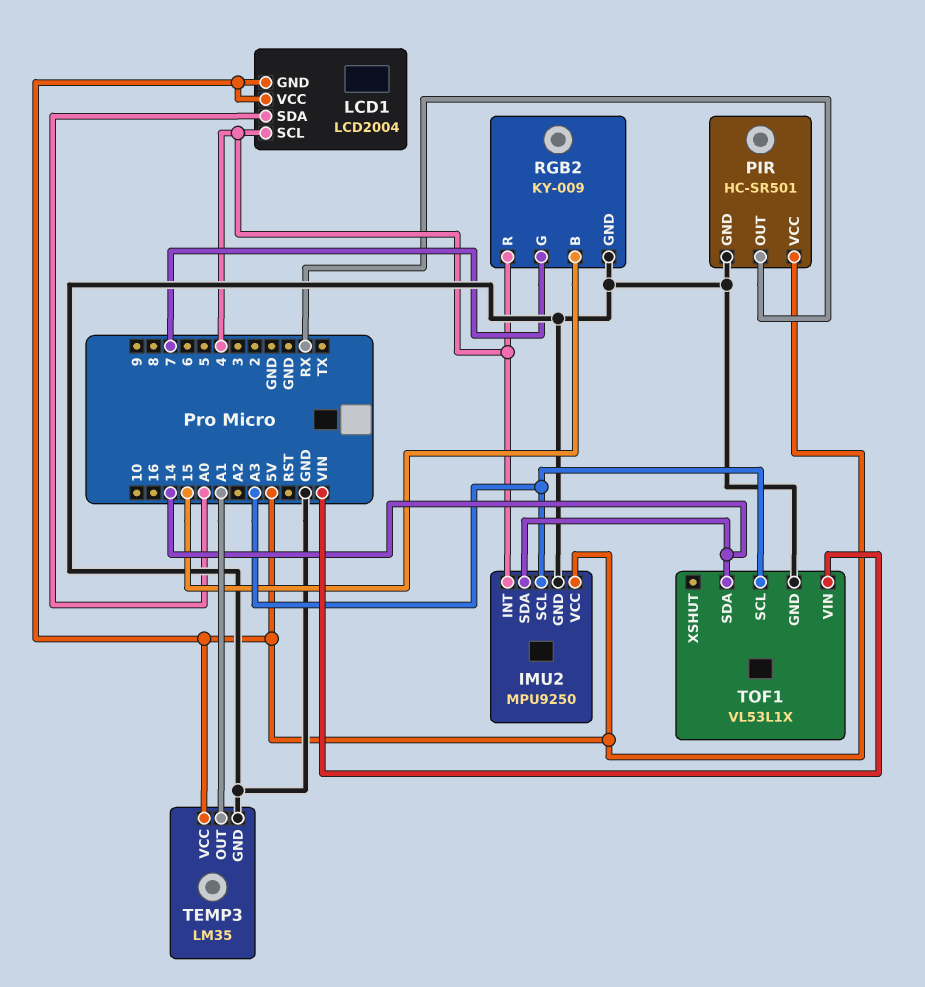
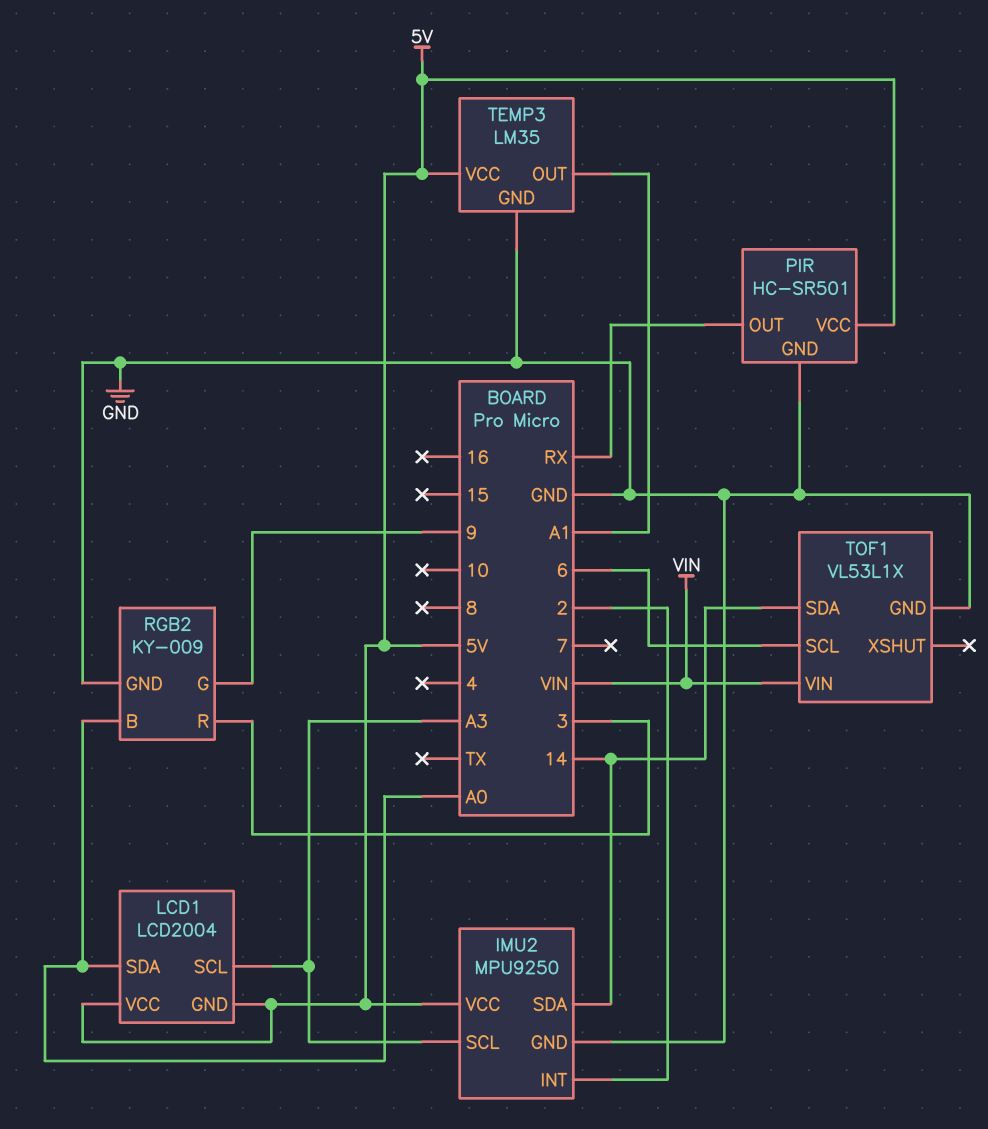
IMU2 pin INT: 4 -> 2
LCD1 pin SCL: 4 -> A3
RGB2 pin B: 15 -> A0
RGB2 pin G: 7 -> 9
RGB2 pin R: 4 -> 3
TOF1 pin SCL: A3 -> 6

